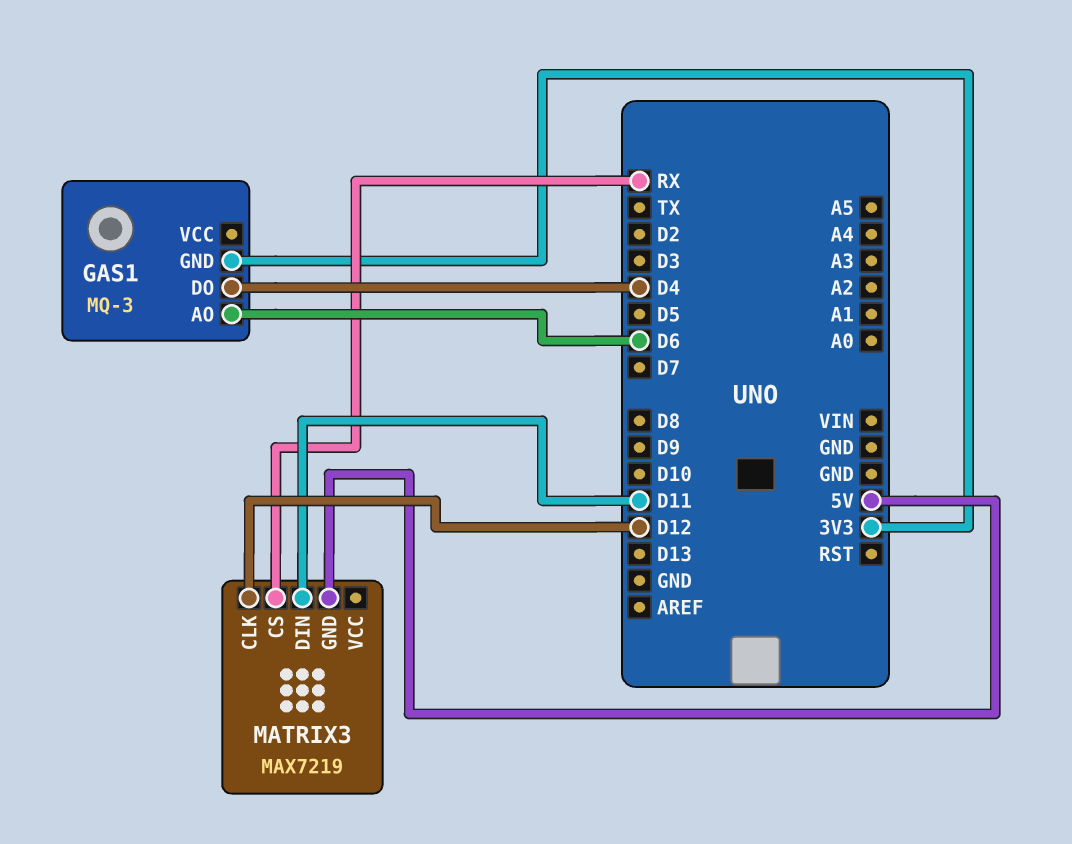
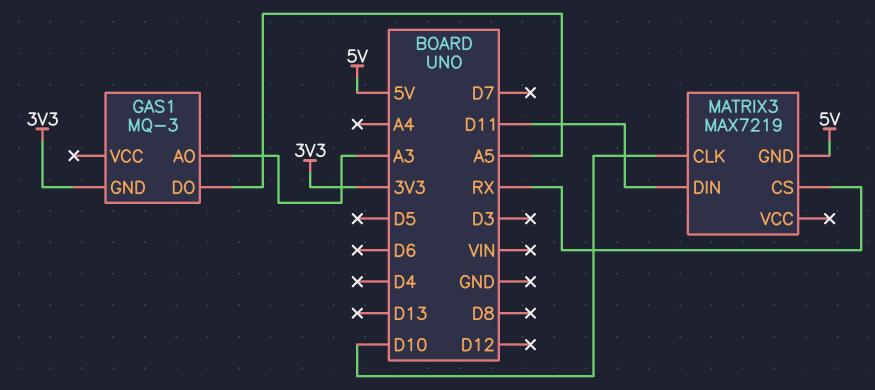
GAS1 pin AO: D6 -> A3
GAS1 pin DO: D4 -> A5
MATRIX3 pin CLK: D12 -> D10

